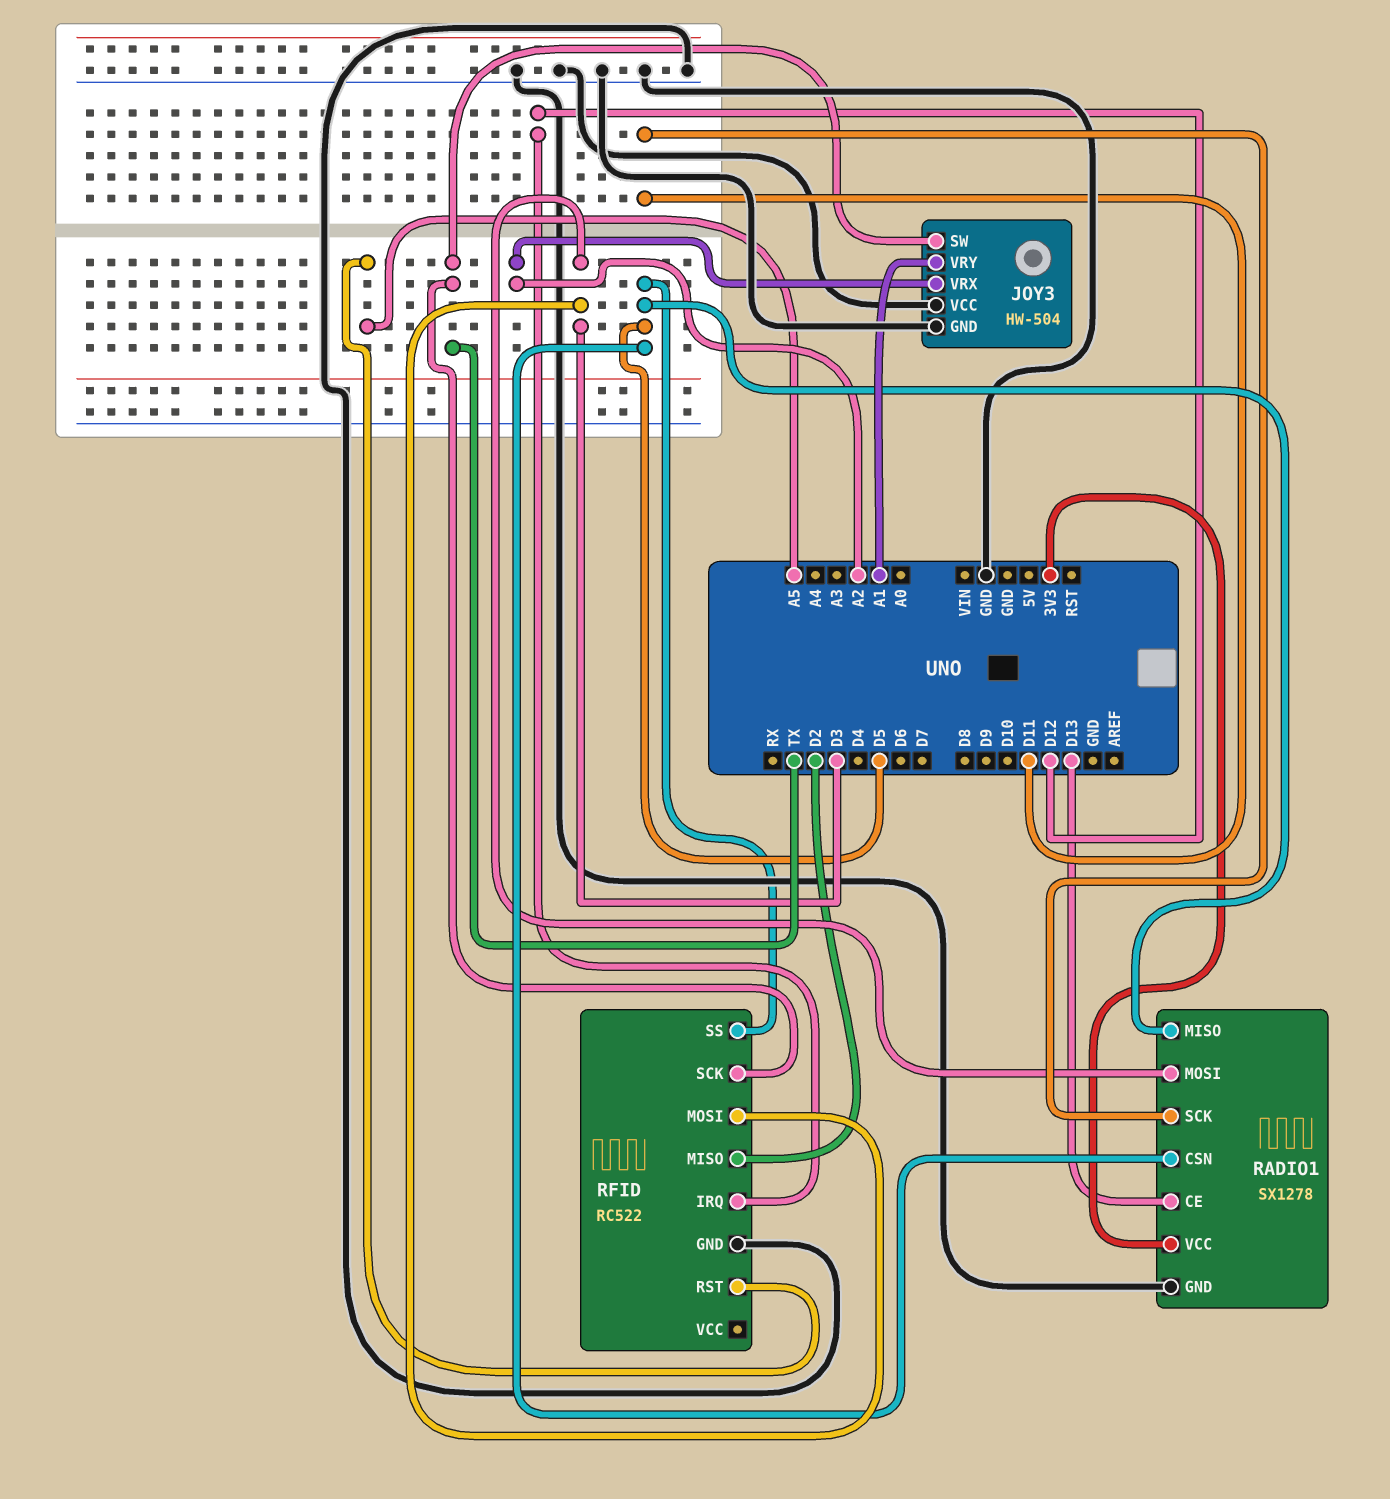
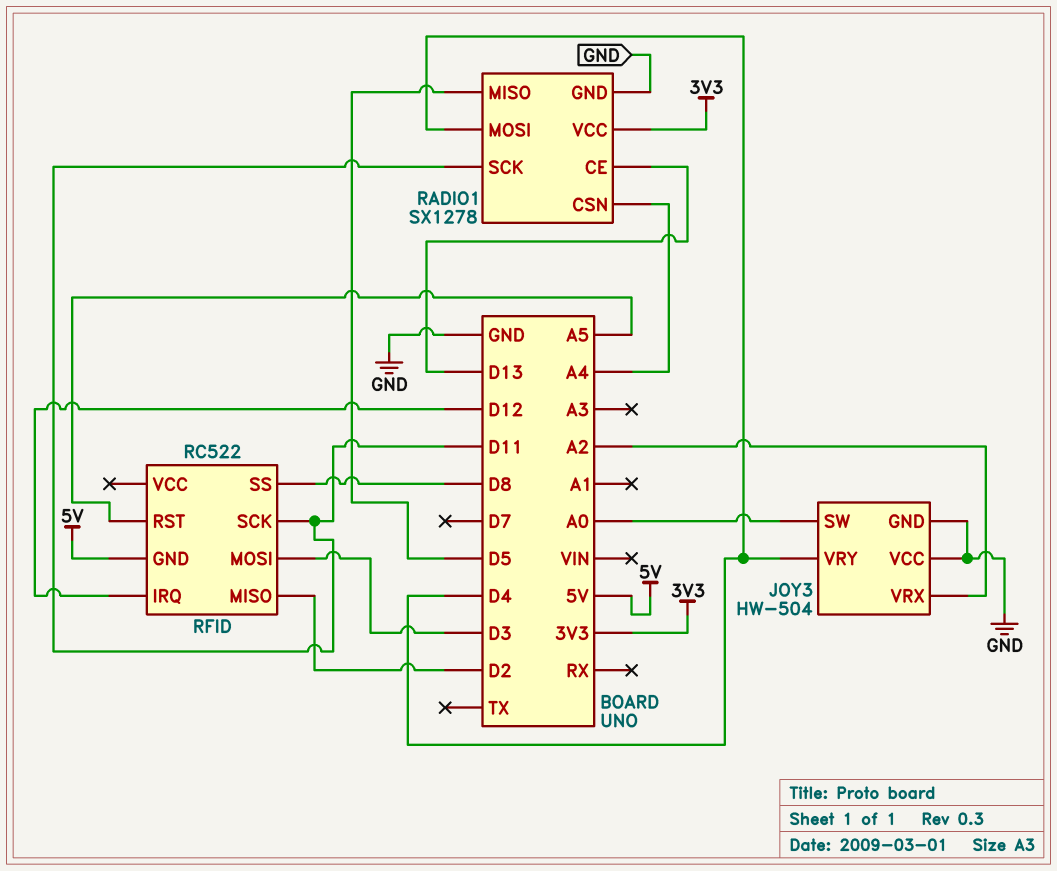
JOY3 pin SW: TX -> A0
JOY3 pin VRY: A1 -> D4
RADIO1 pin CSN: D5 -> A4
RADIO1 pin MOSI: D3 -> D4
RFID pin GND: GND -> 5V
RFID pin SCK: TX -> D11
RFID pin SS: D5 -> D8

